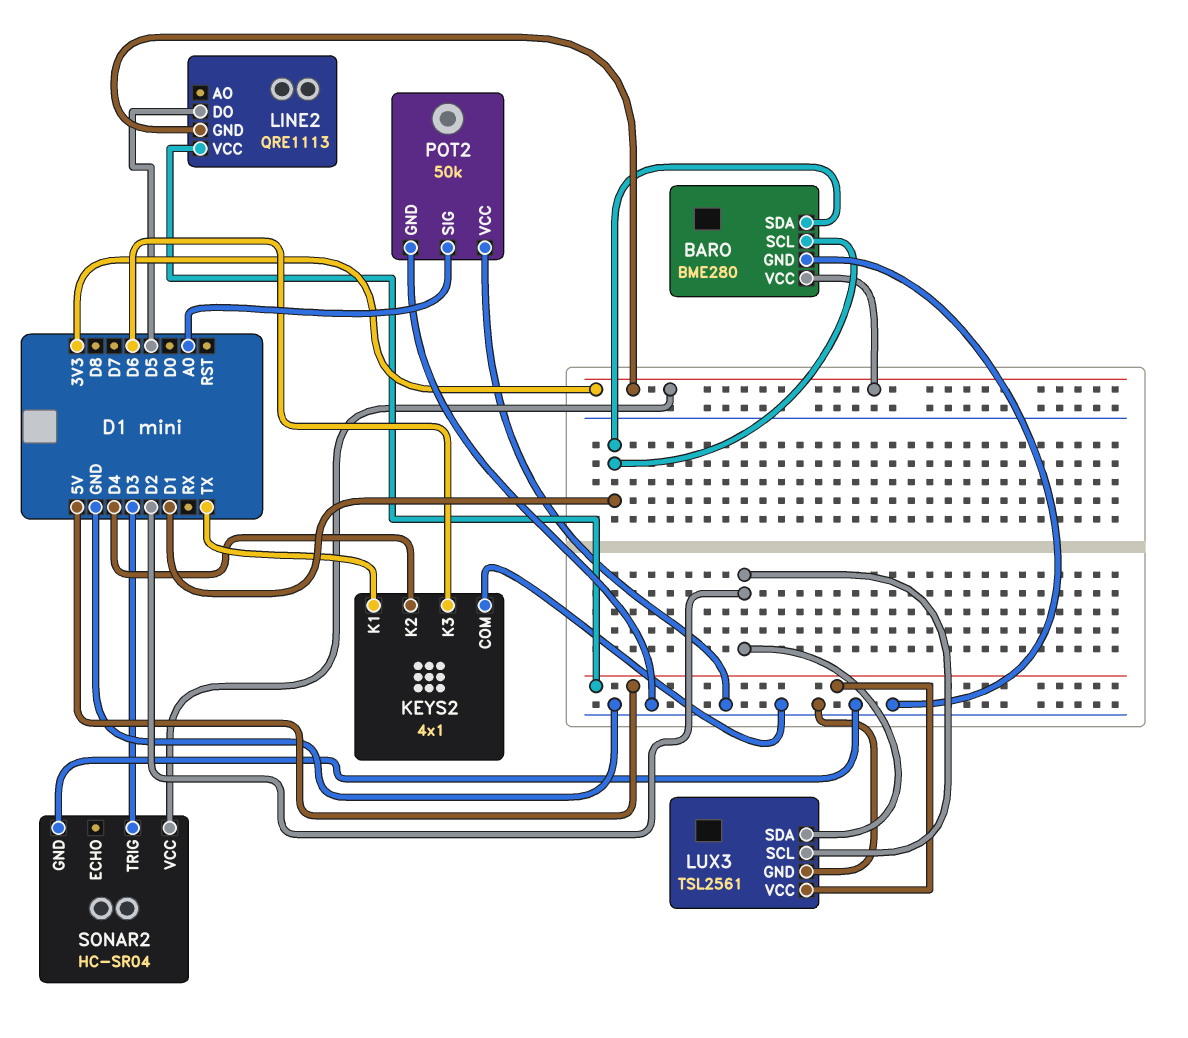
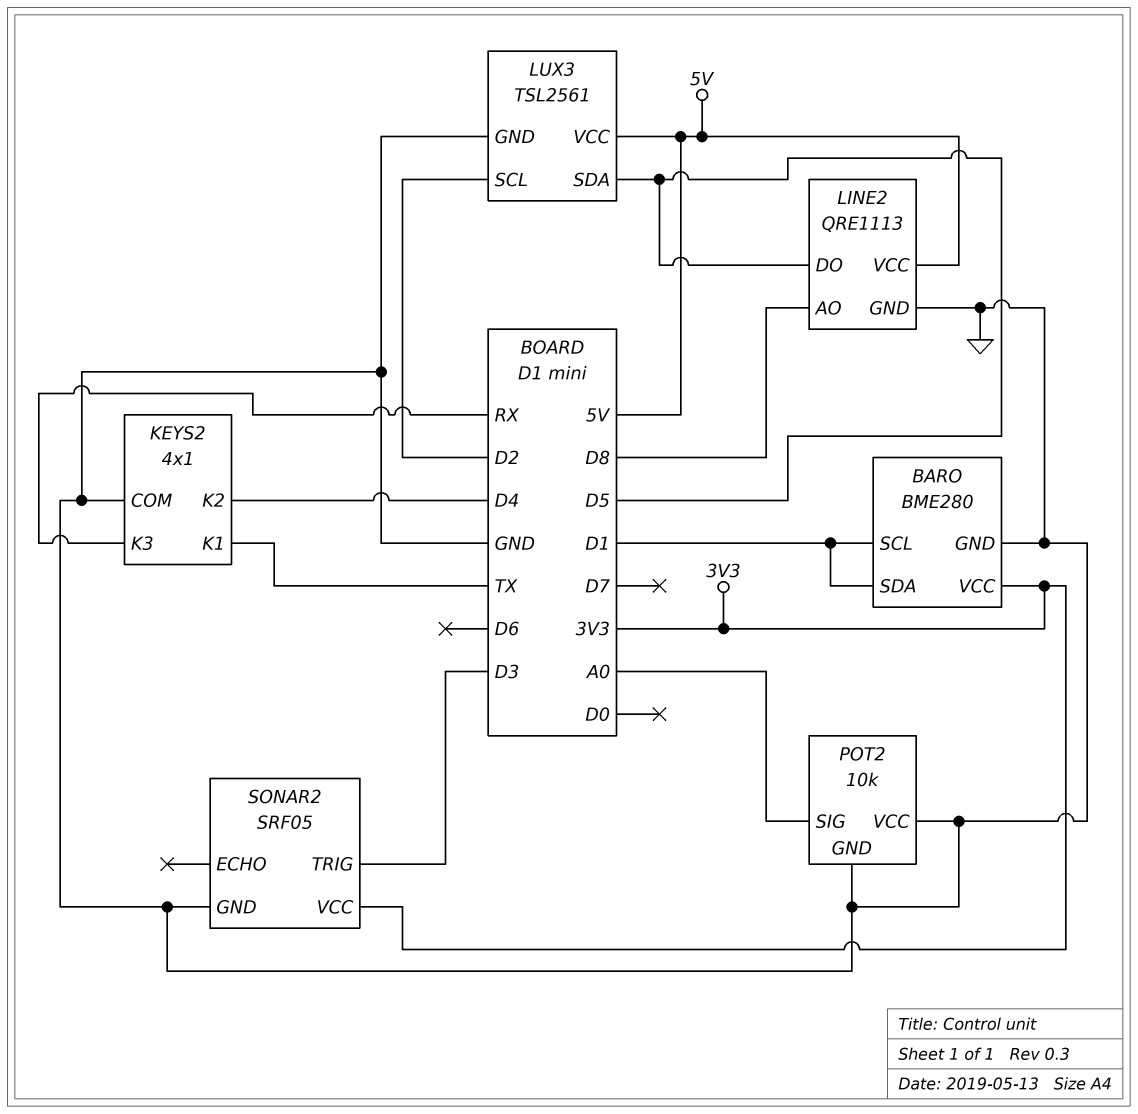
KEYS2 pin K3: D6 -> RX
LINE2 pin AO: none -> D8
LINE2 pin GND: 3V3 -> GND
LUX3 pin SDA: D2 -> D5
POT2: 50k -> 10k
SONAR2: HC-SR04 -> SRF05

